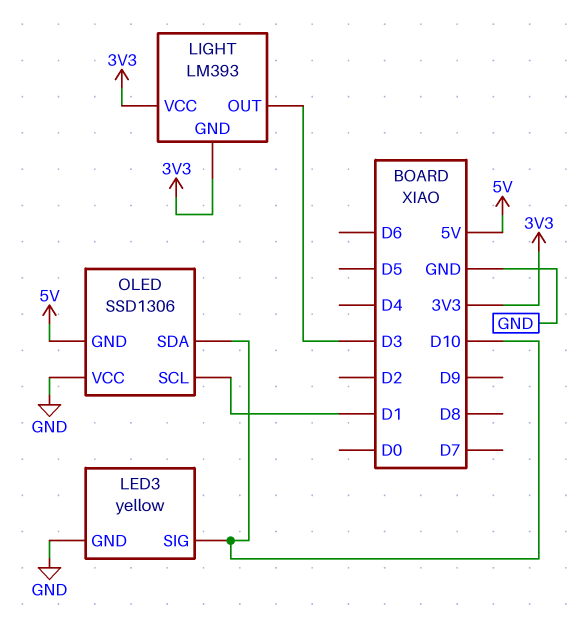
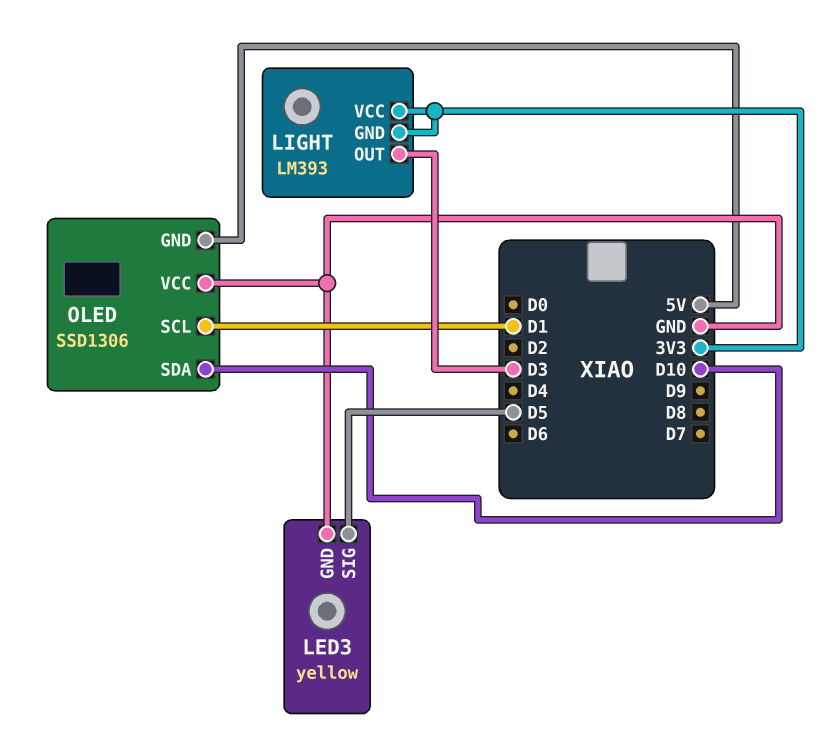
LED3 pin SIG: D10 -> D5

